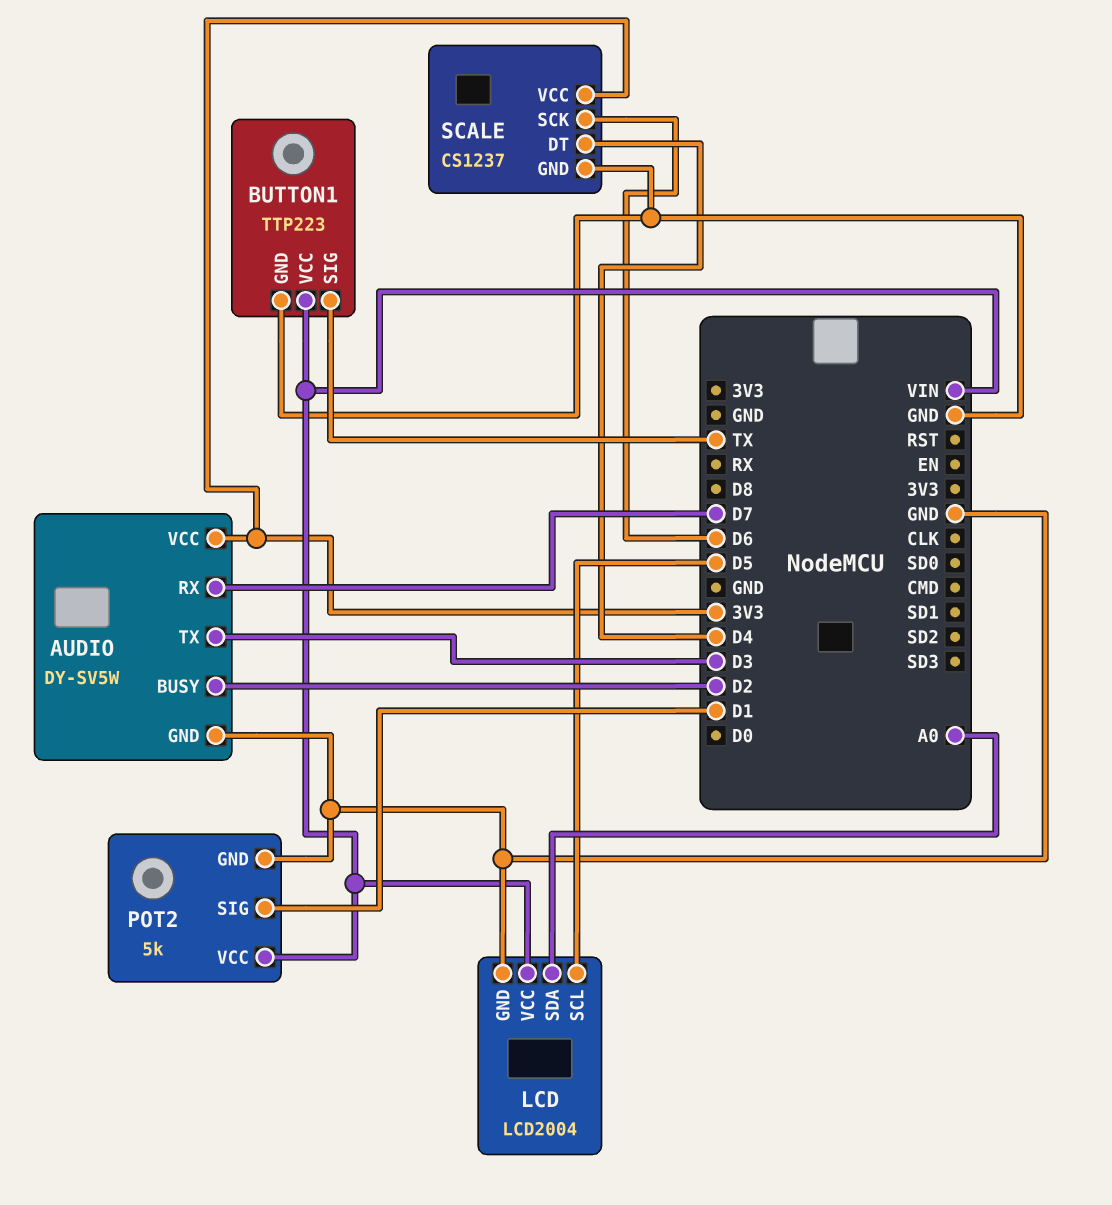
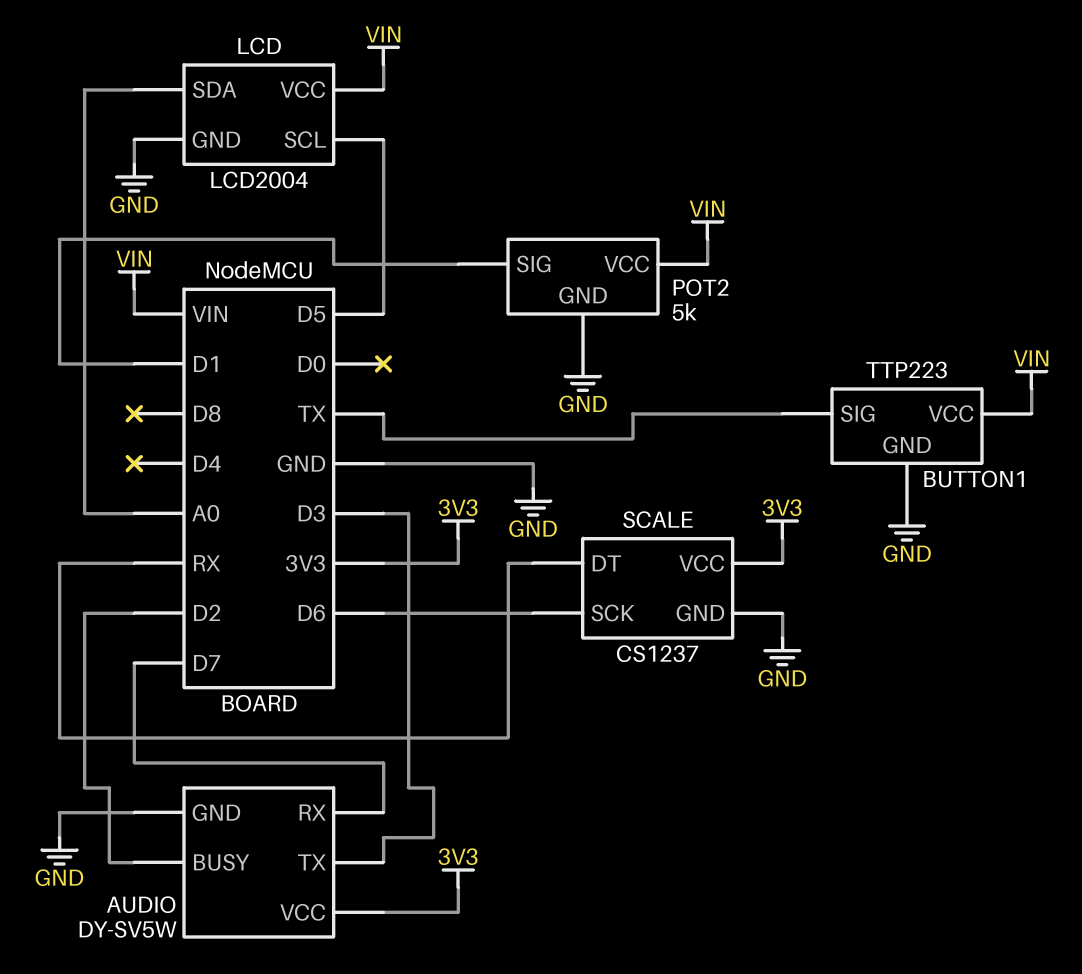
SCALE pin DT: D4 -> RX

